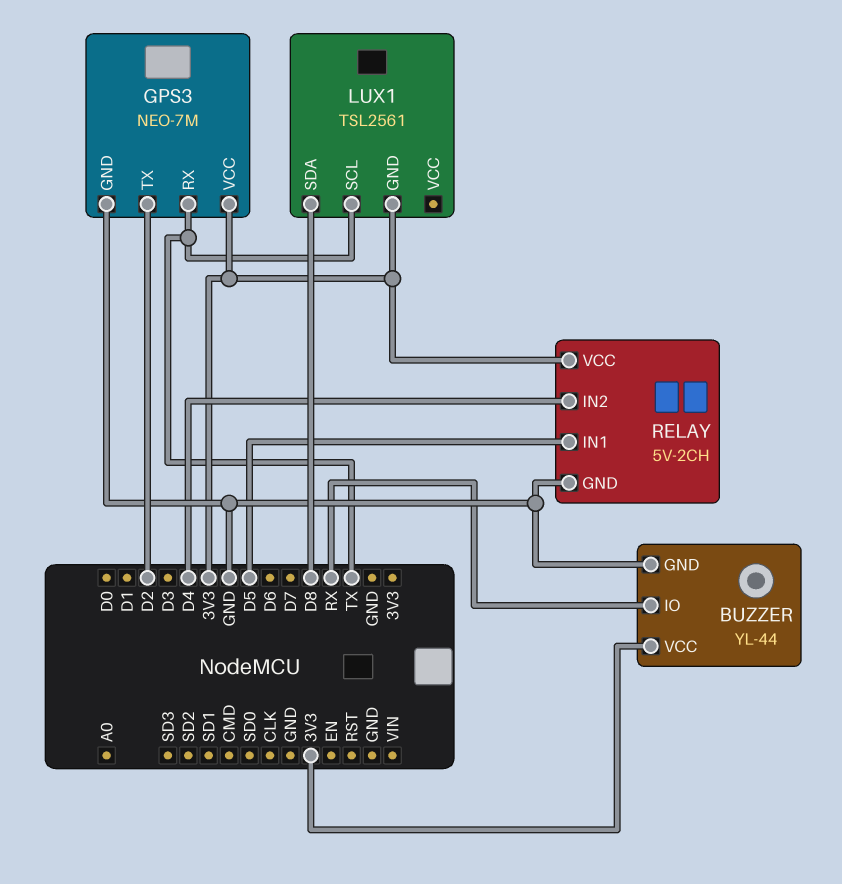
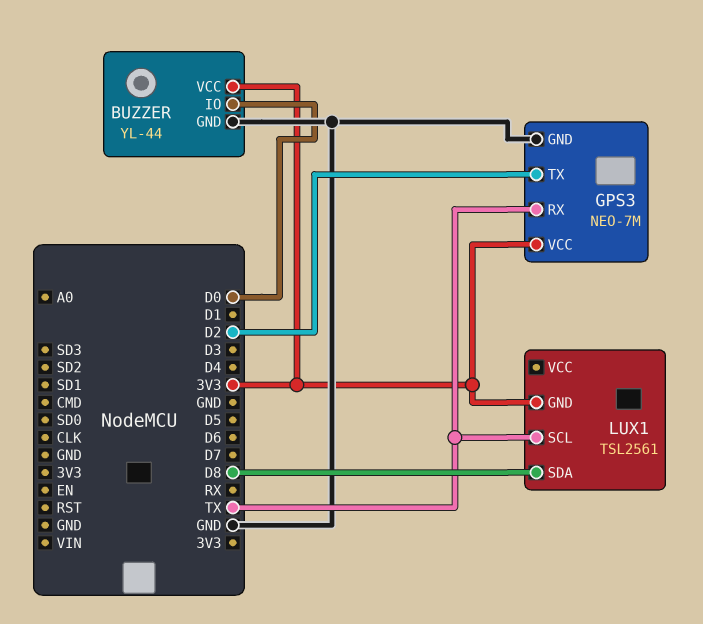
BUZZER pin IO: RX -> D0
RELAY: 5V-2CH -> none
RELAY pin GND: GND -> none
RELAY pin IN1: D5 -> none
RELAY pin IN2: D4 -> none
RELAY pin VCC: 3V3 -> none

